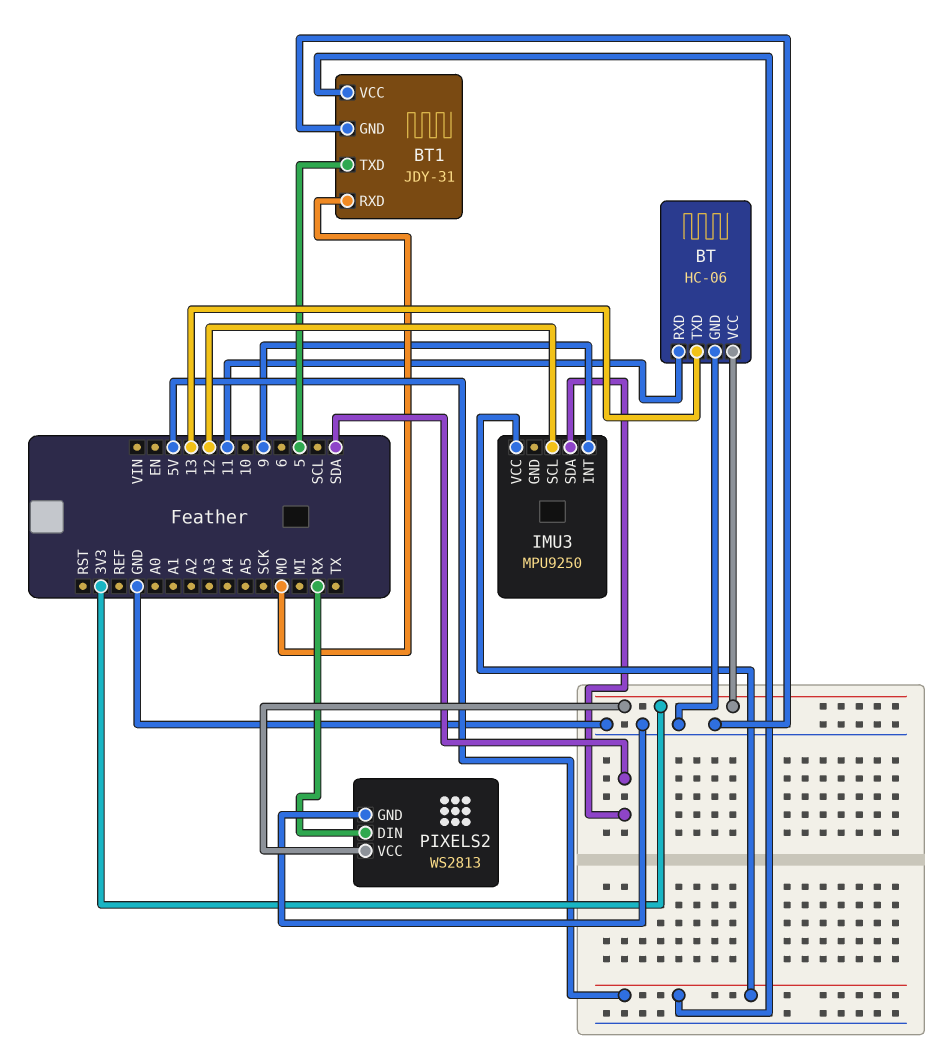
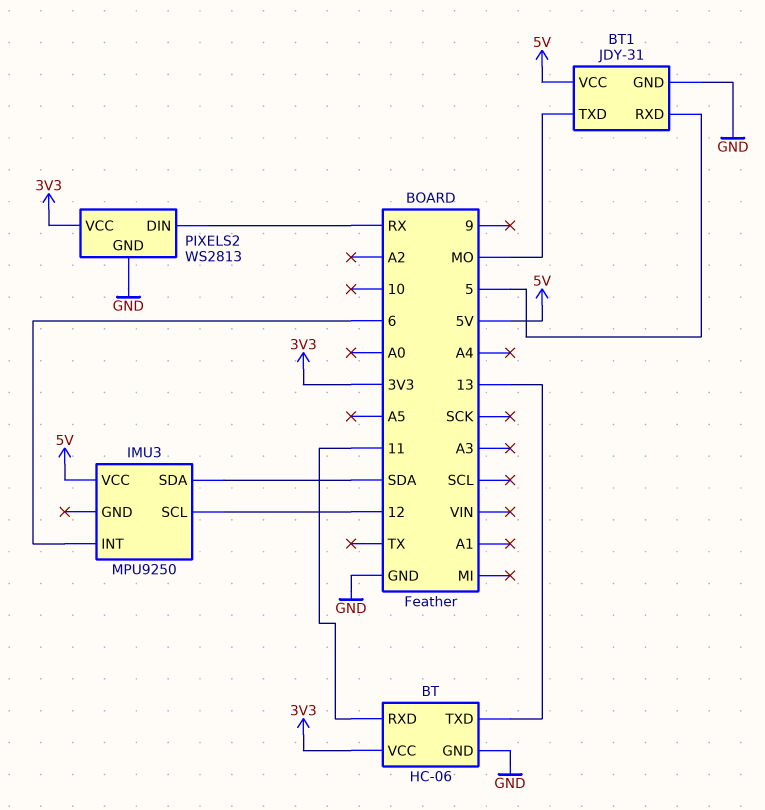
BT1 pin RXD: MO -> 5
BT1 pin TXD: 5 -> MO
IMU3 pin INT: 9 -> 6

